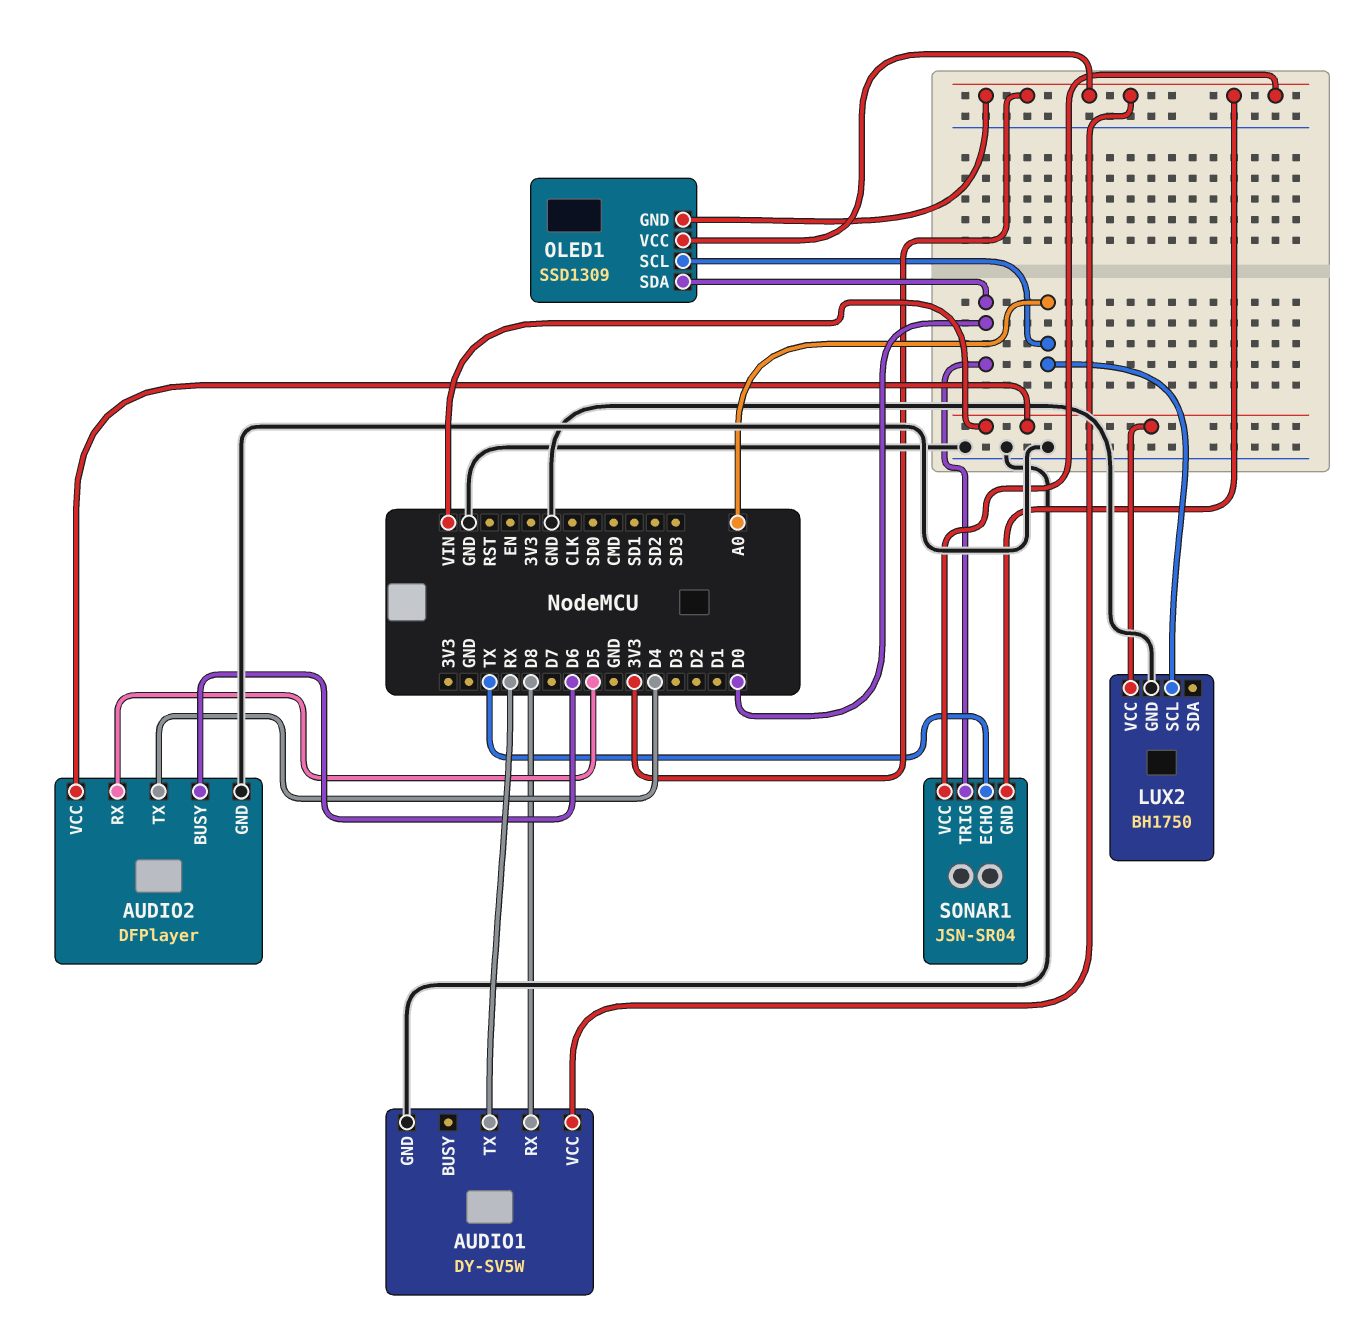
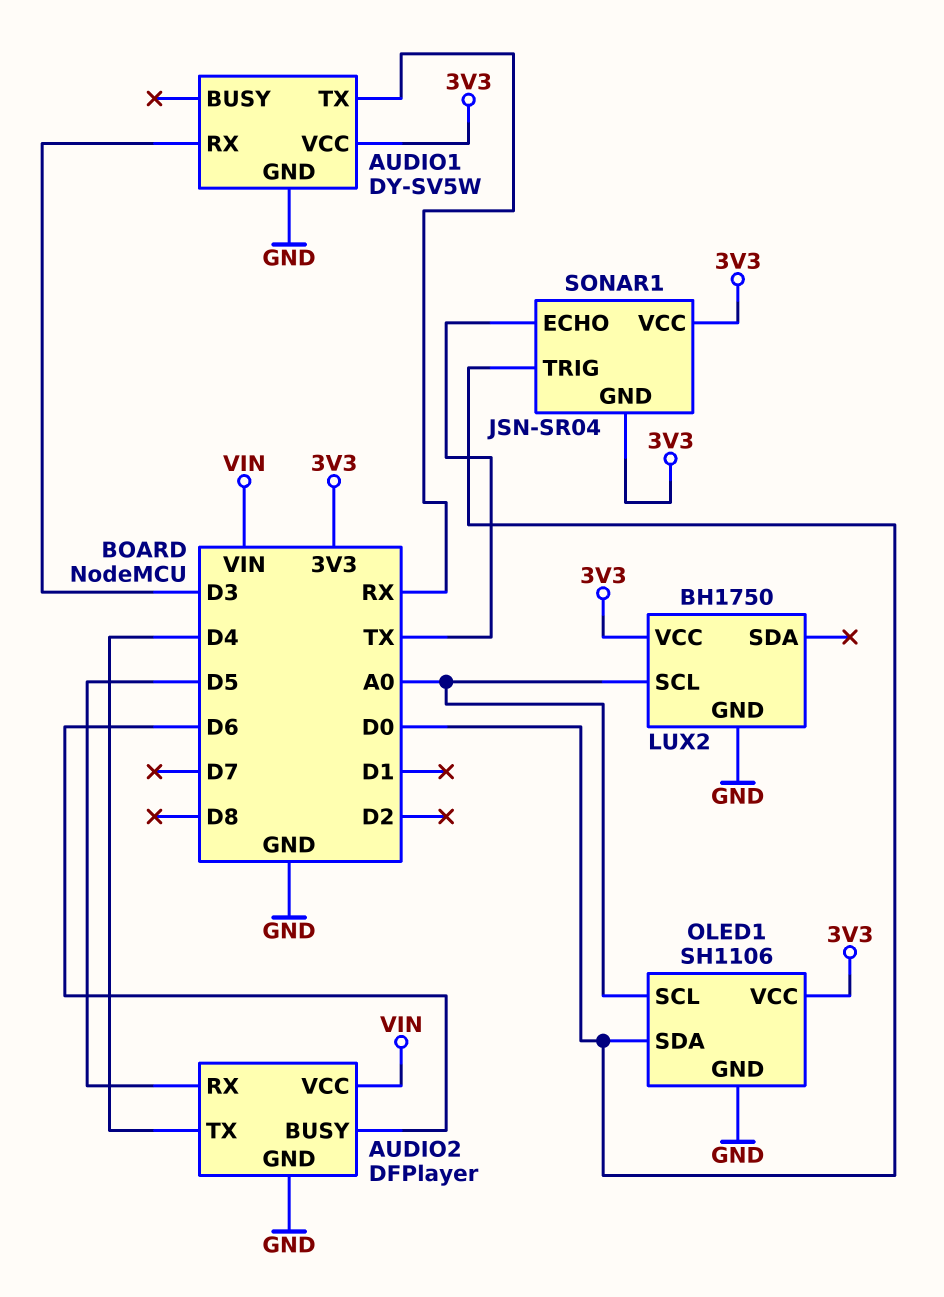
AUDIO1 pin RX: D8 -> D3
LUX2 pin VCC: VIN -> 3V3
OLED1: SSD1309 -> SH1106
OLED1 pin GND: 3V3 -> GND

